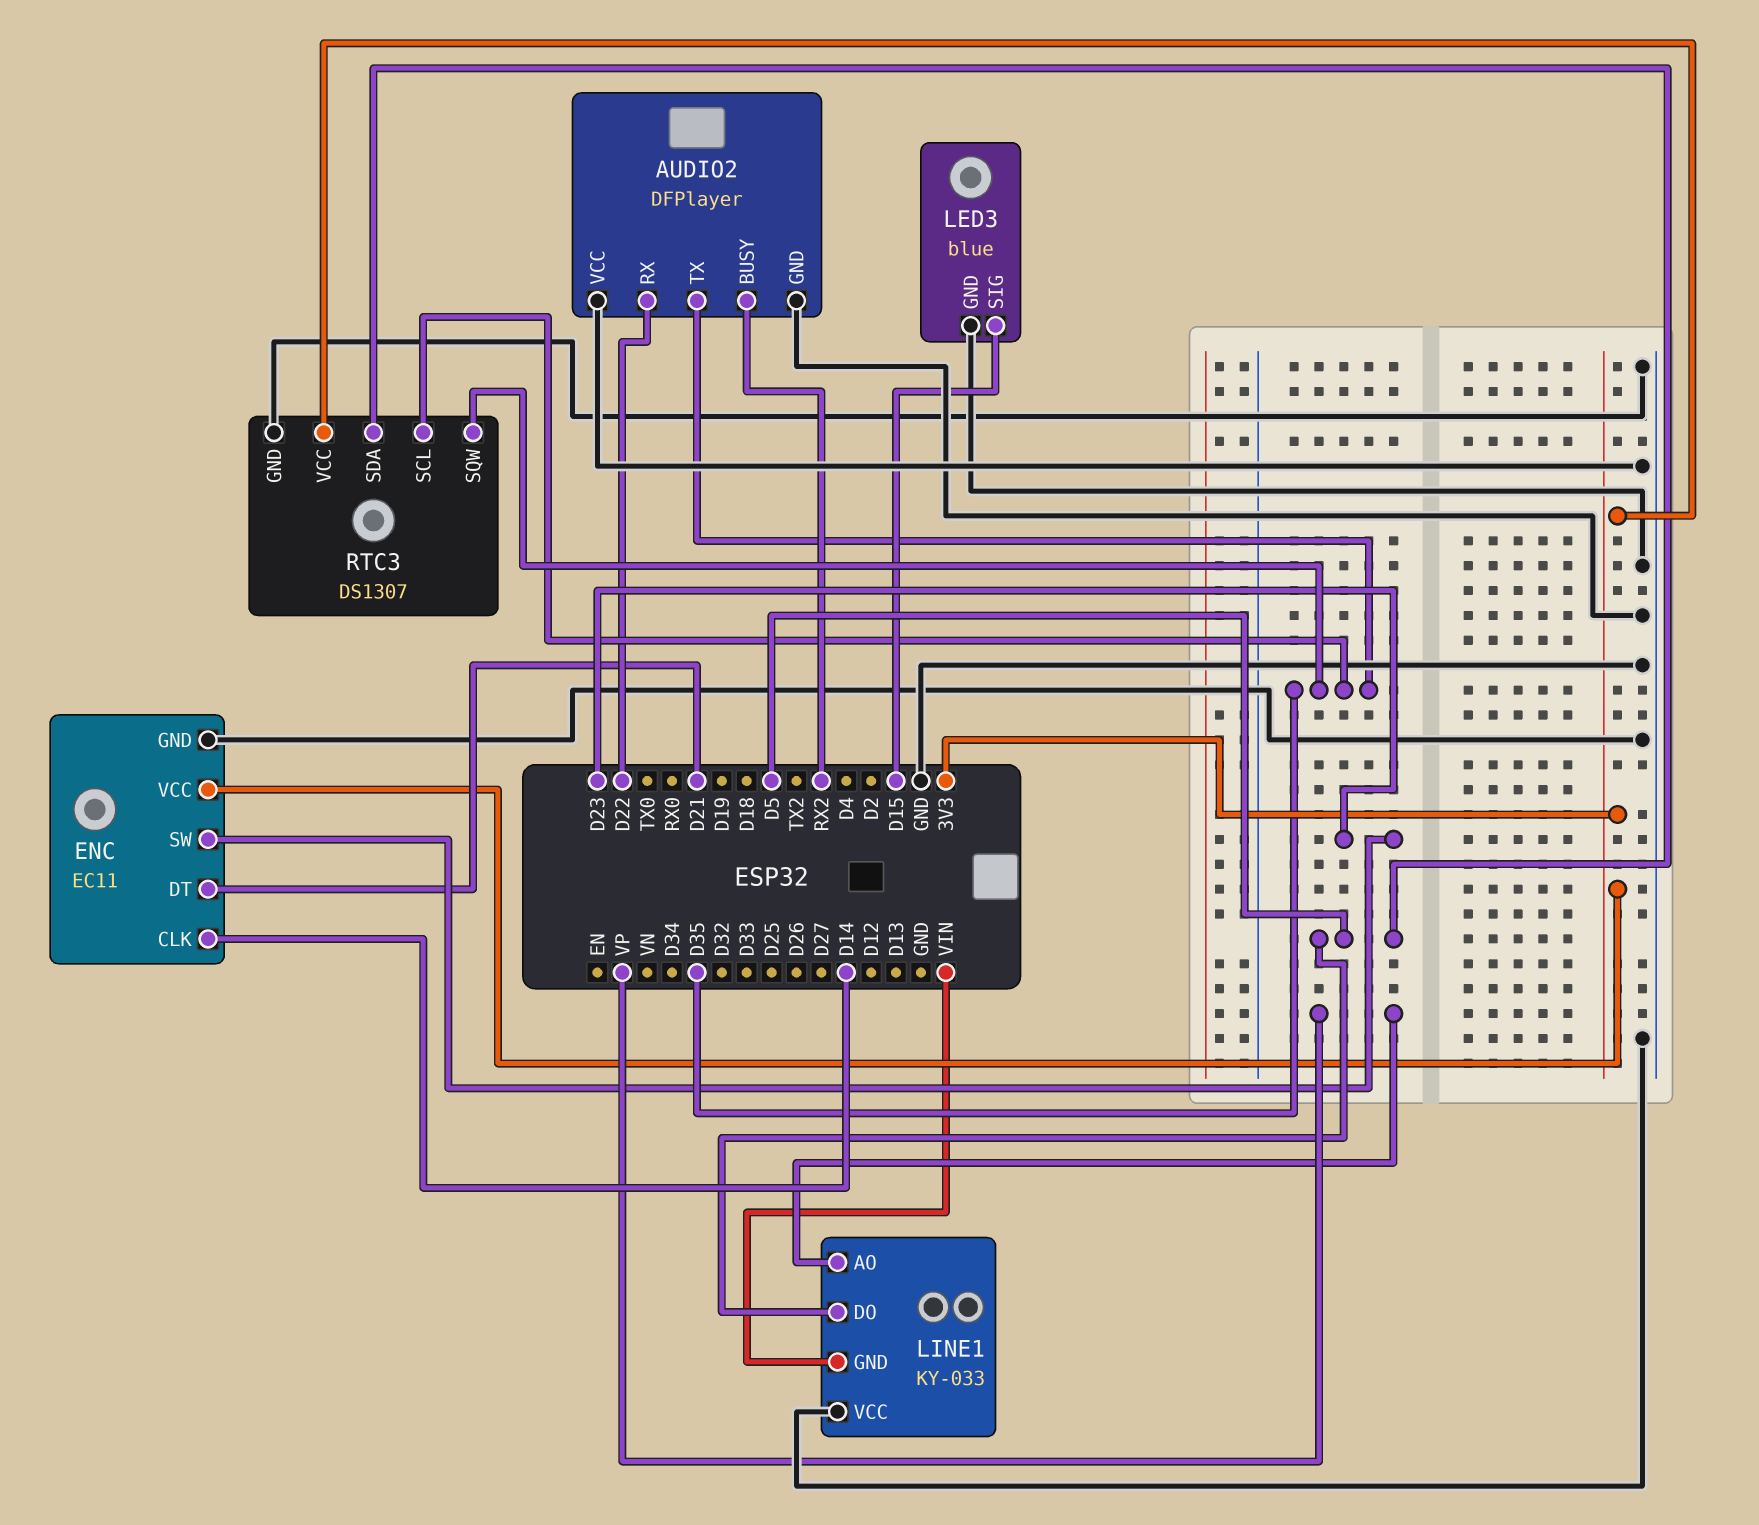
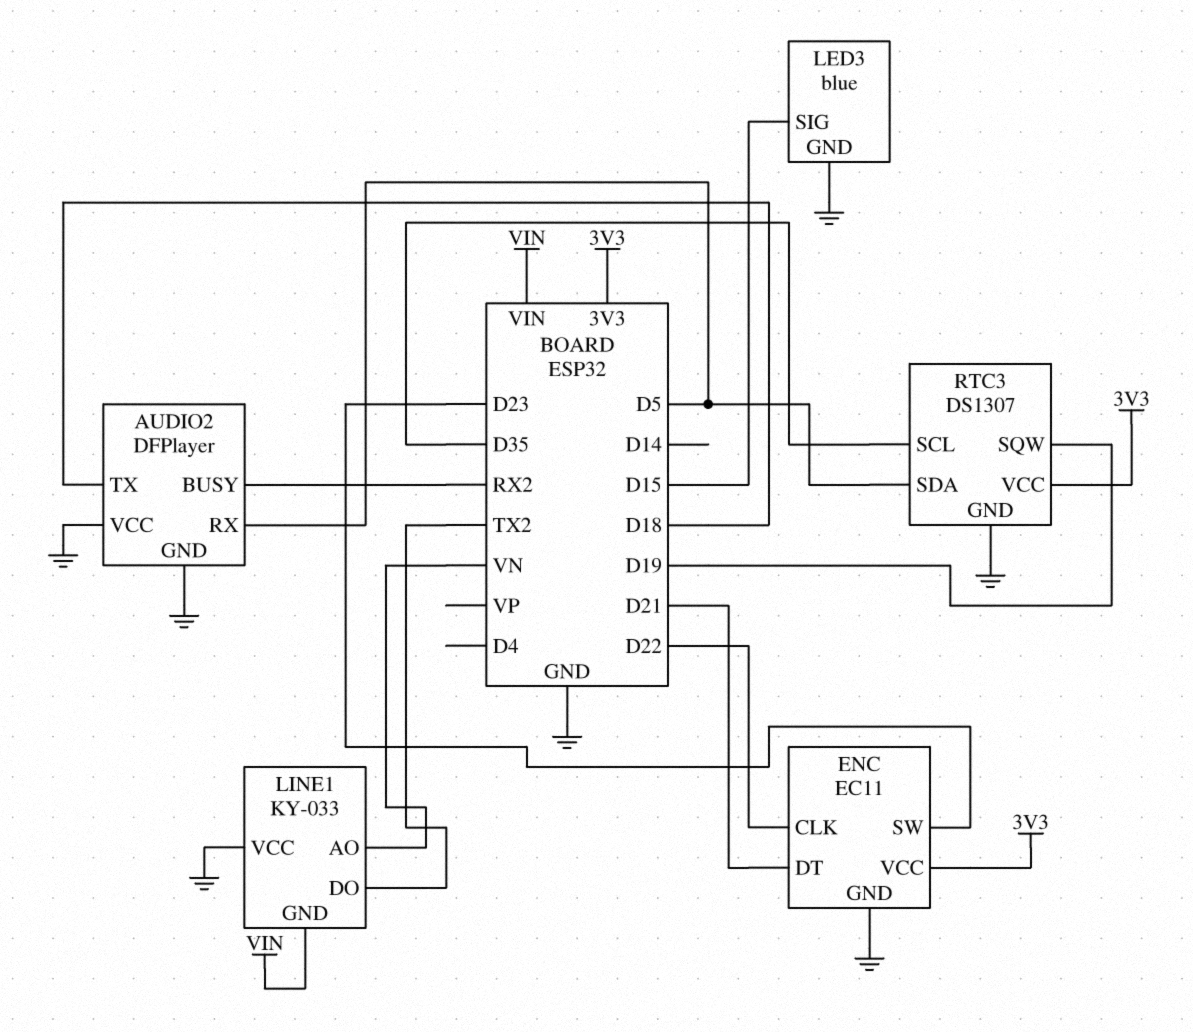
AUDIO2 pin RX: D22 -> D5
AUDIO2 pin TX: D35 -> D18
ENC pin CLK: D14 -> D22
LINE1 pin AO: VP -> VN
LINE1 pin DO: D5 -> TX2
RTC3 pin SQW: D35 -> D19

